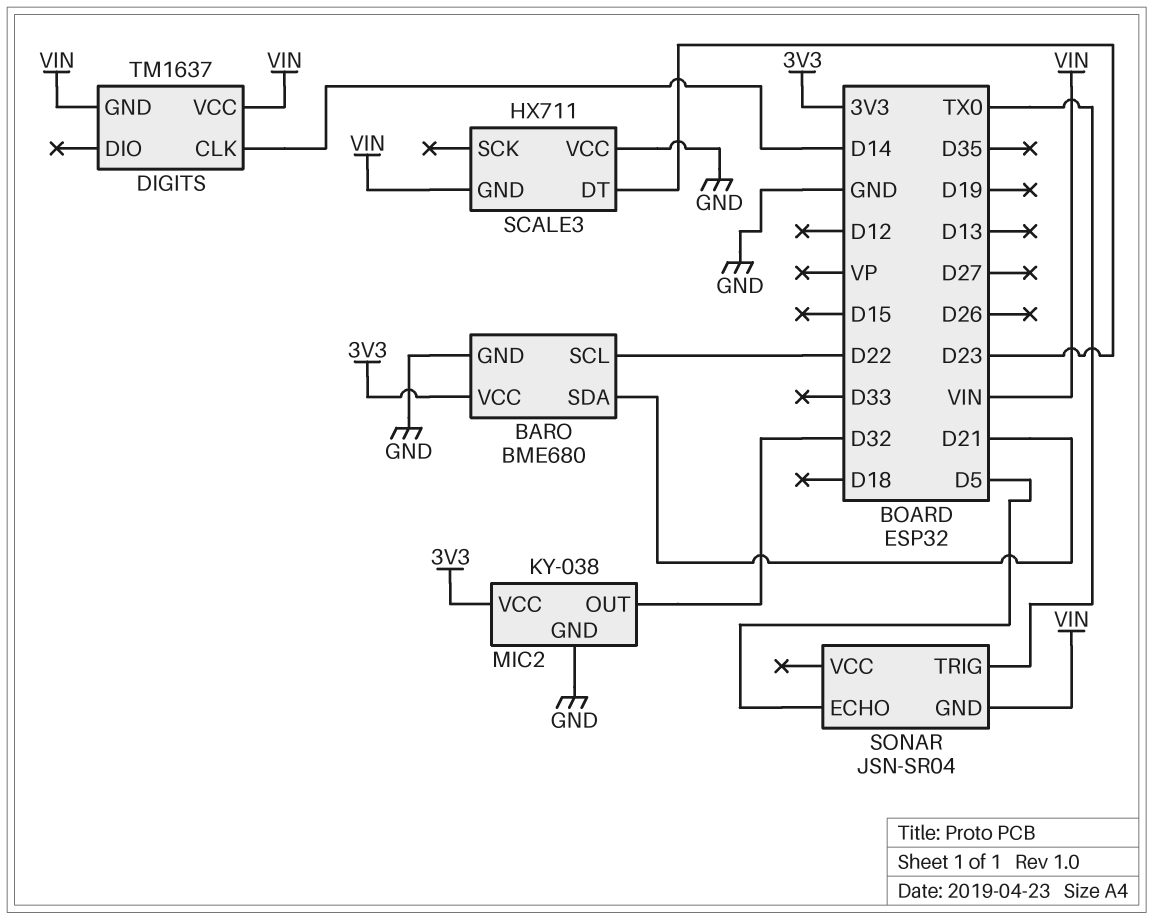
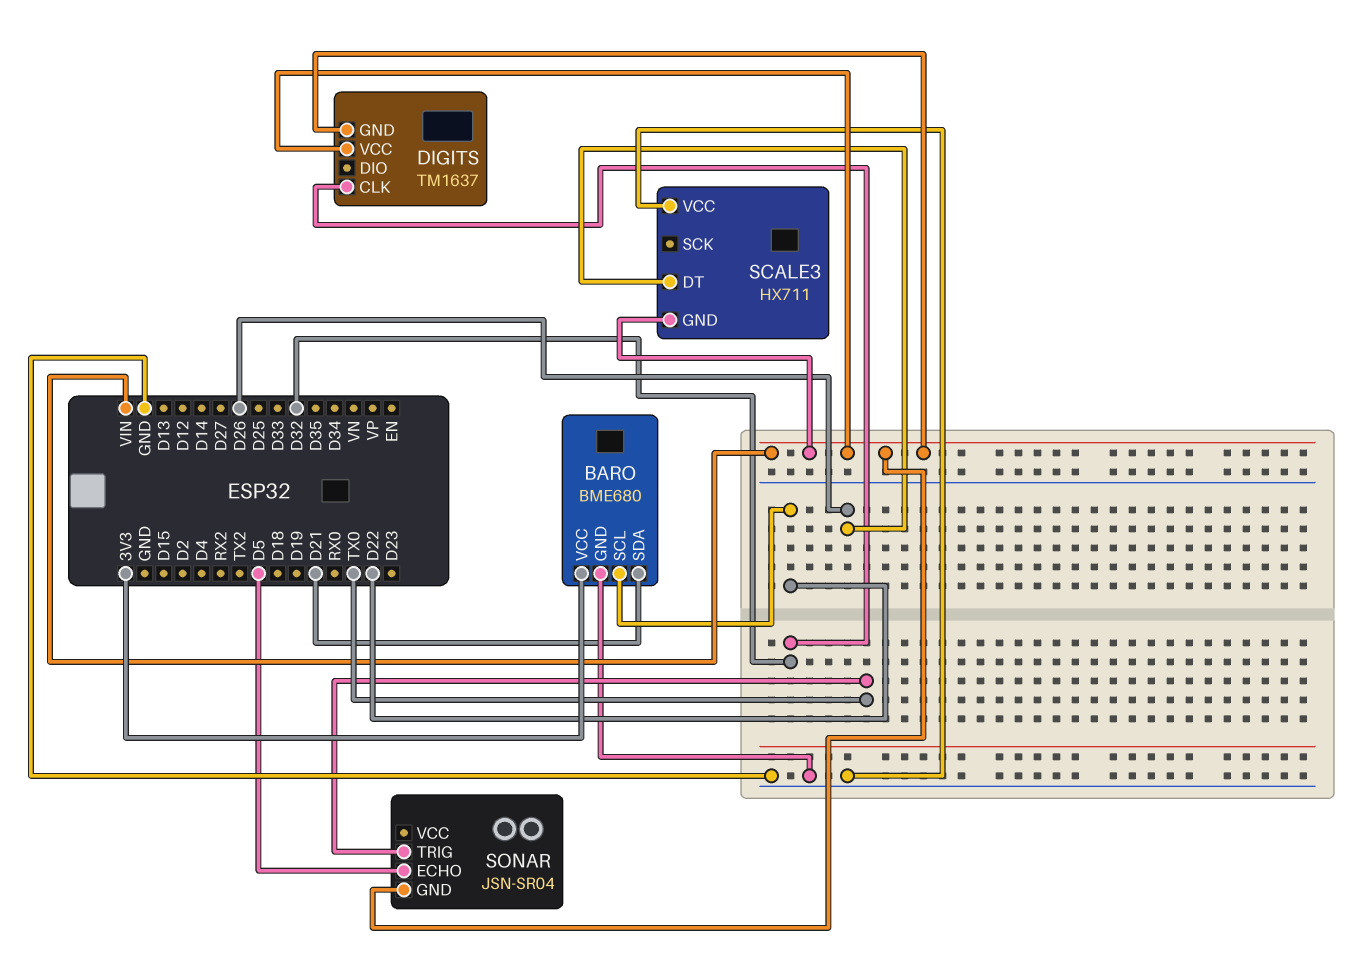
DIGITS pin CLK: D14 -> D32
MIC2: KY-038 -> none
MIC2 pin GND: GND -> none
MIC2 pin OUT: D32 -> none
MIC2 pin VCC: 3V3 -> none
SCALE3 pin DT: D23 -> D26

